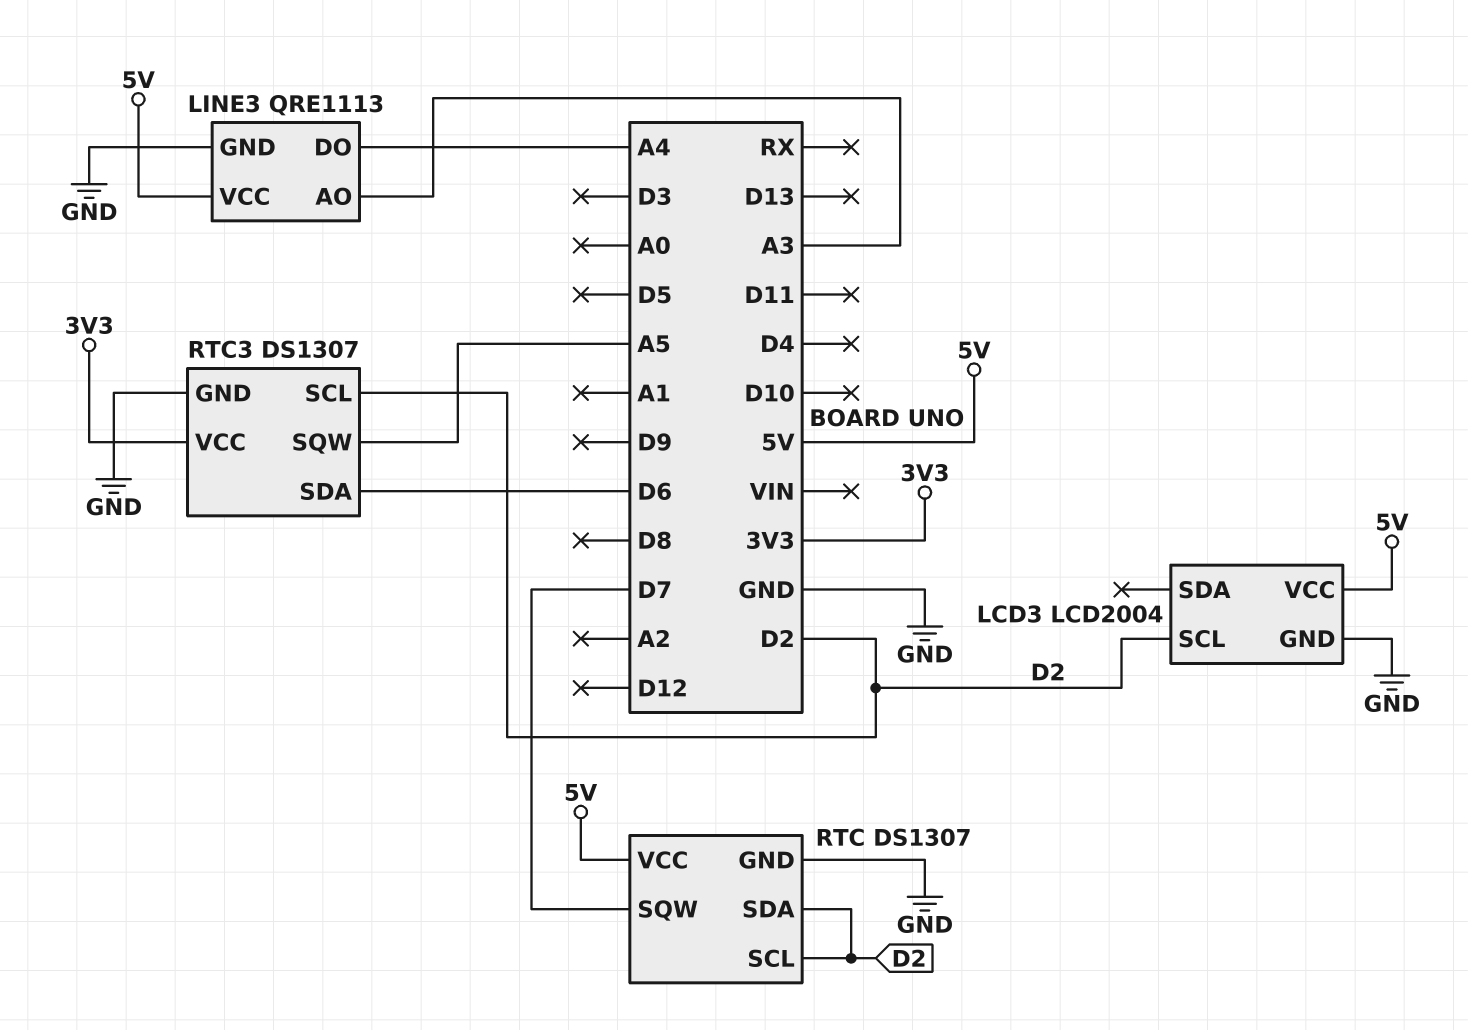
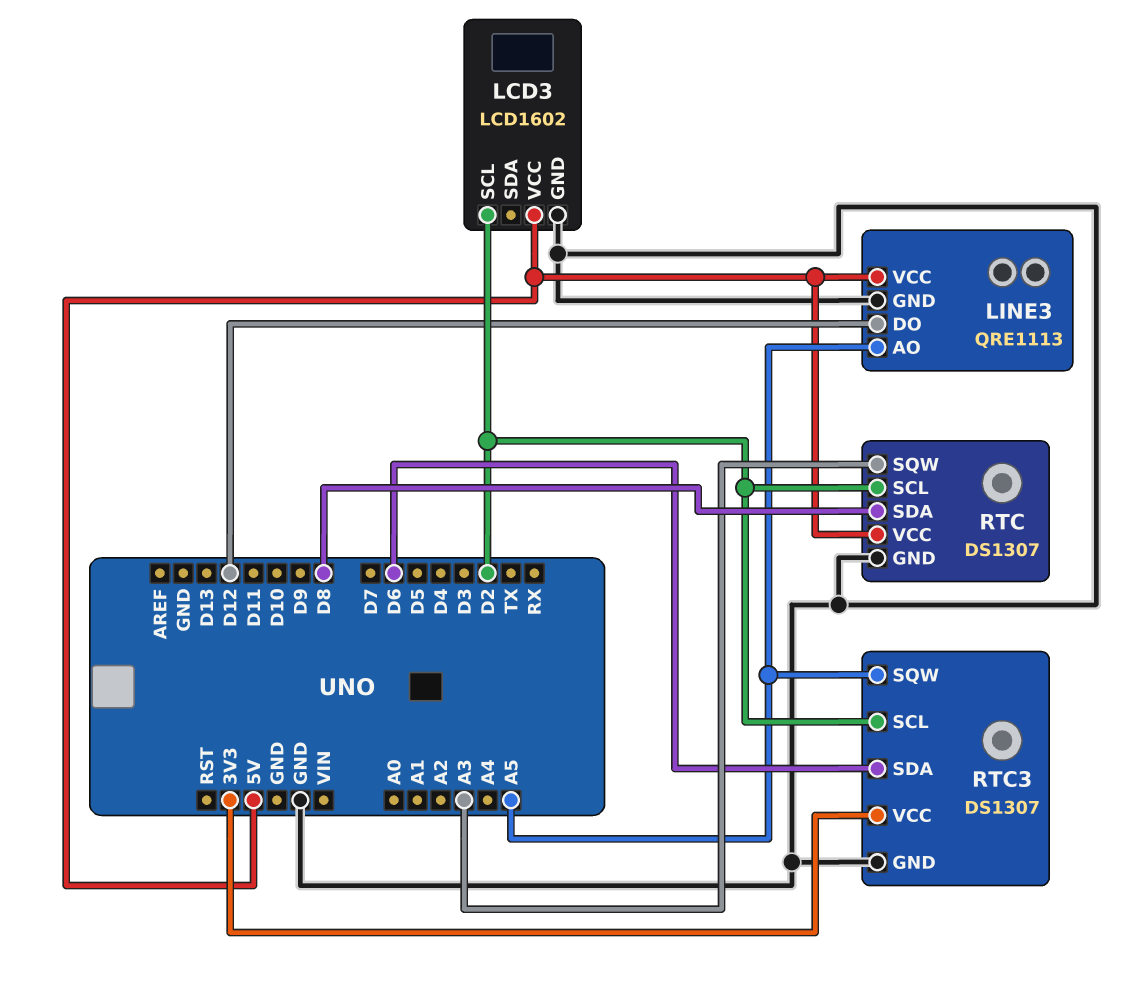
LCD3: LCD2004 -> LCD1602
LINE3 pin AO: A3 -> A5
LINE3 pin DO: A4 -> D12
RTC pin SDA: D2 -> D8
RTC pin SQW: D7 -> A3

